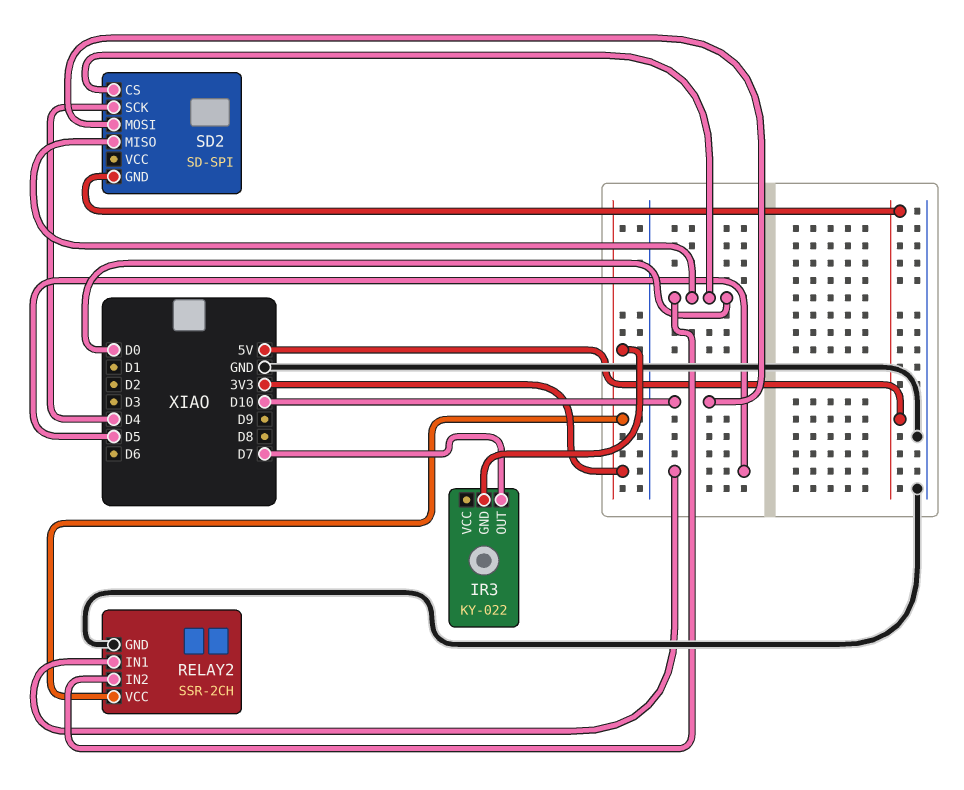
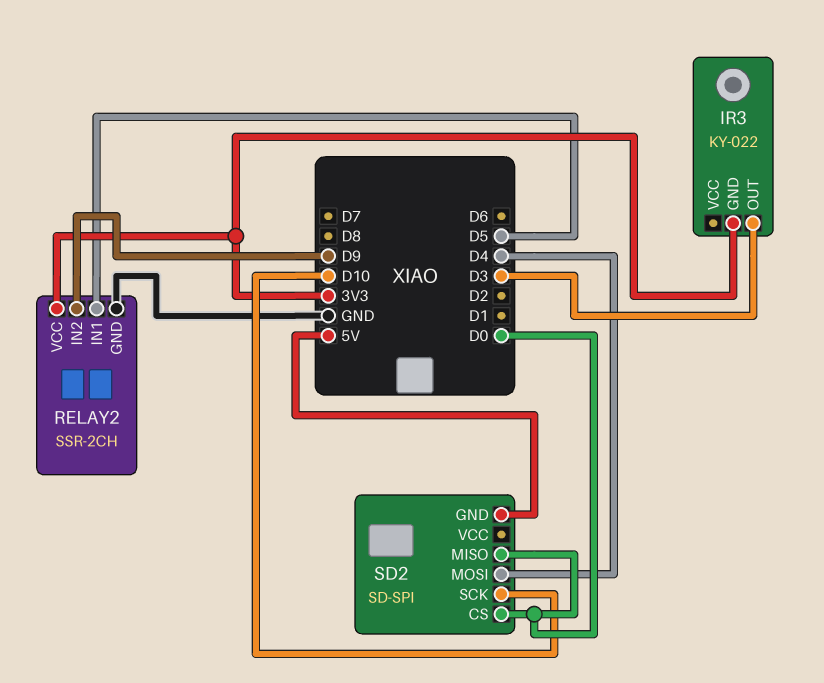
IR3 pin OUT: D7 -> D3
RELAY2 pin IN2: D0 -> D9
SD2 pin MOSI: D10 -> D4
SD2 pin SCK: D4 -> D10

